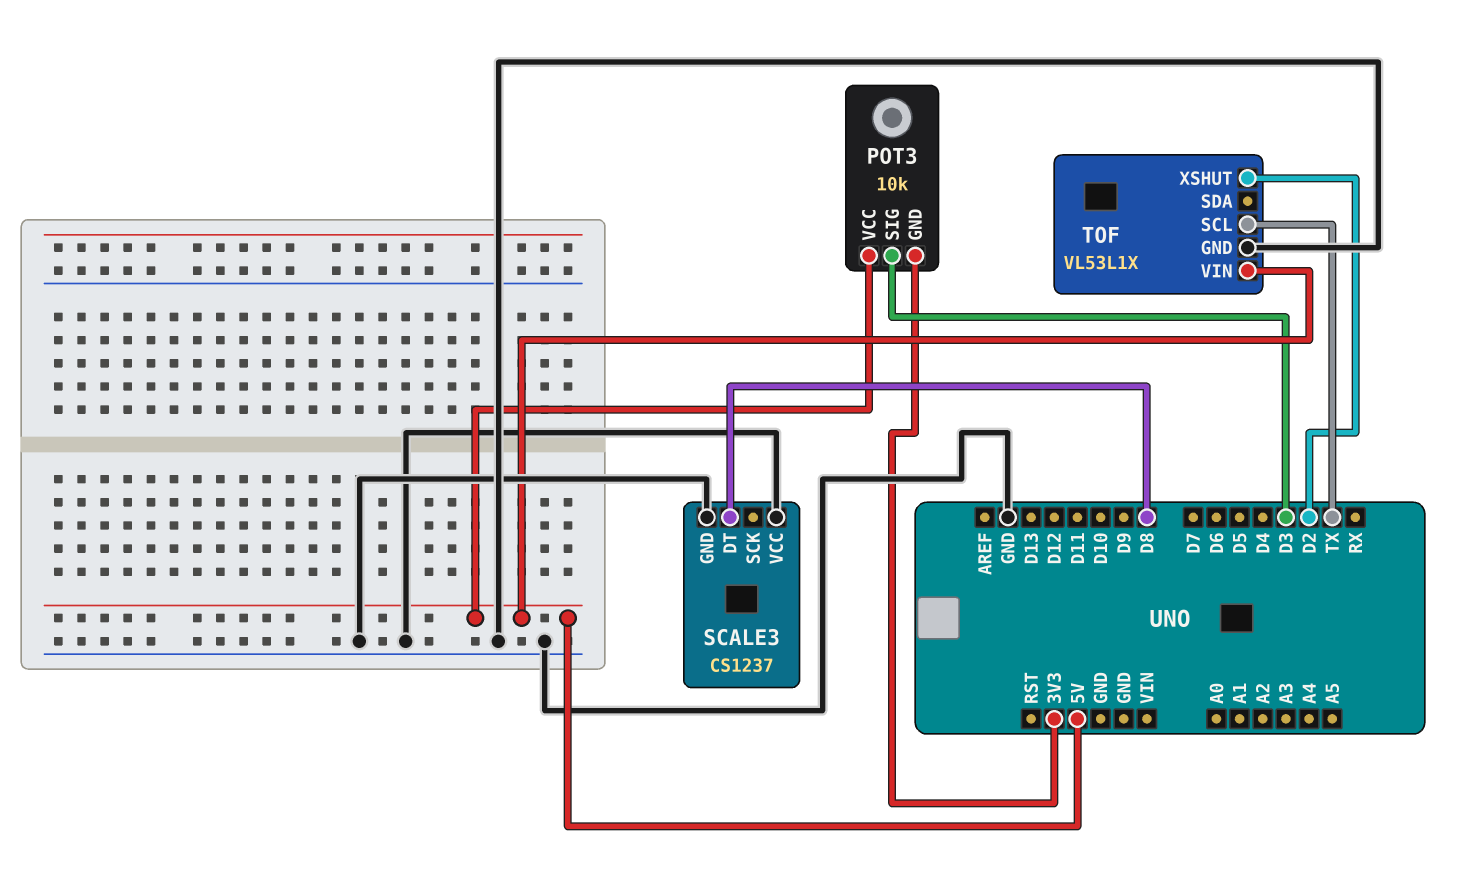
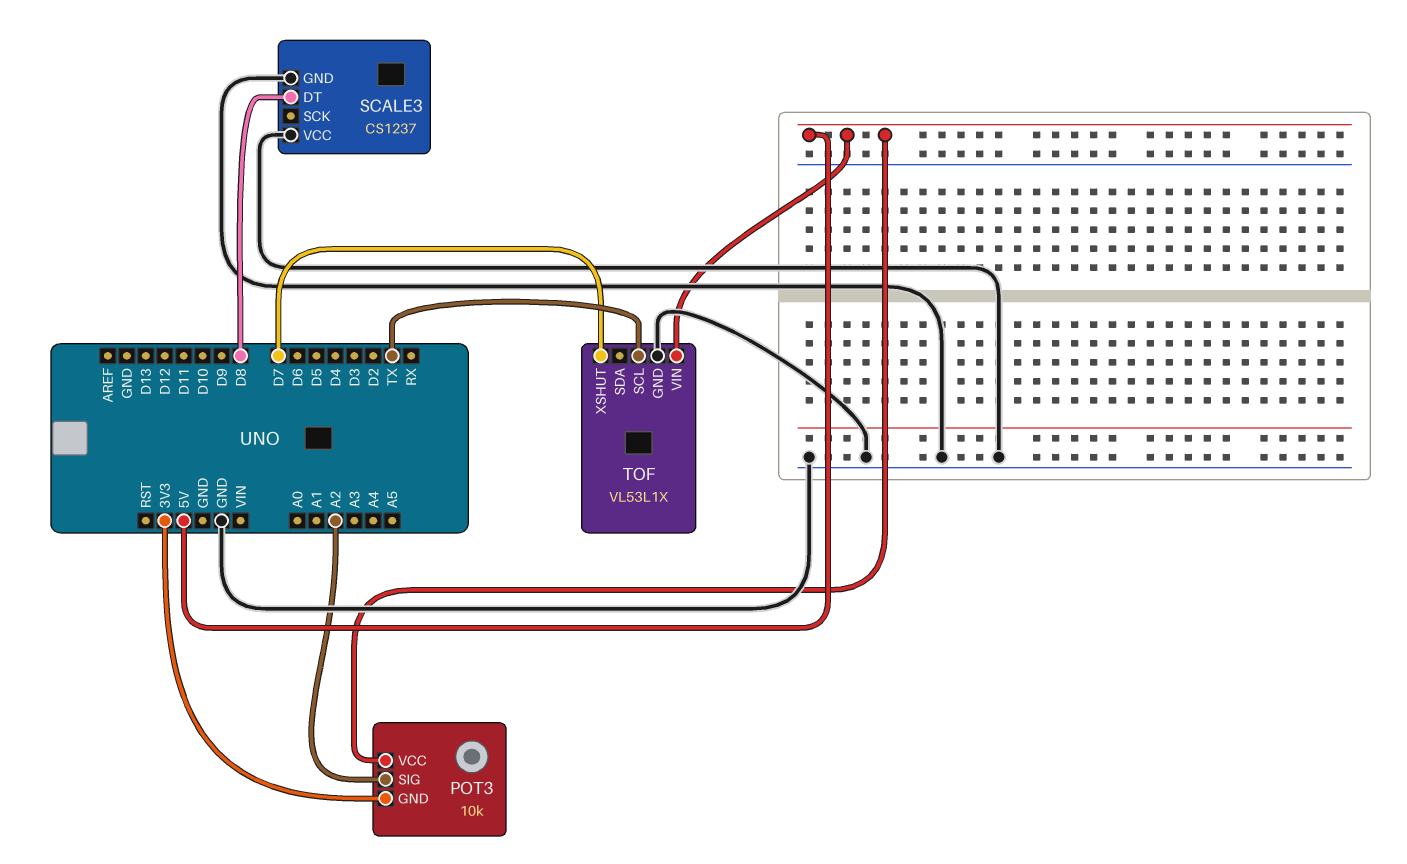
POT3 pin SIG: D3 -> A2
TOF pin XSHUT: D2 -> D7

